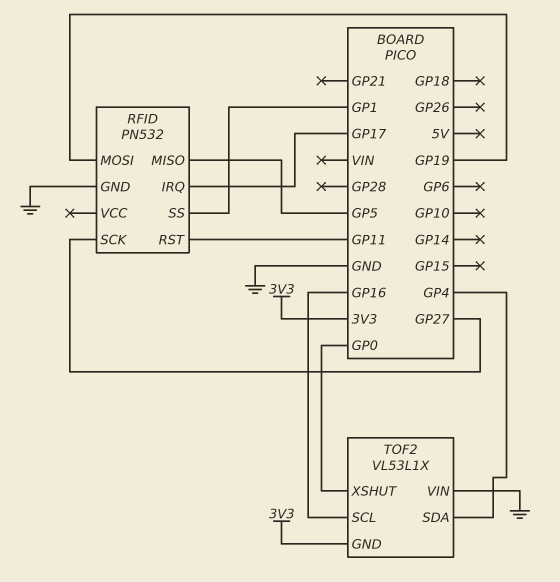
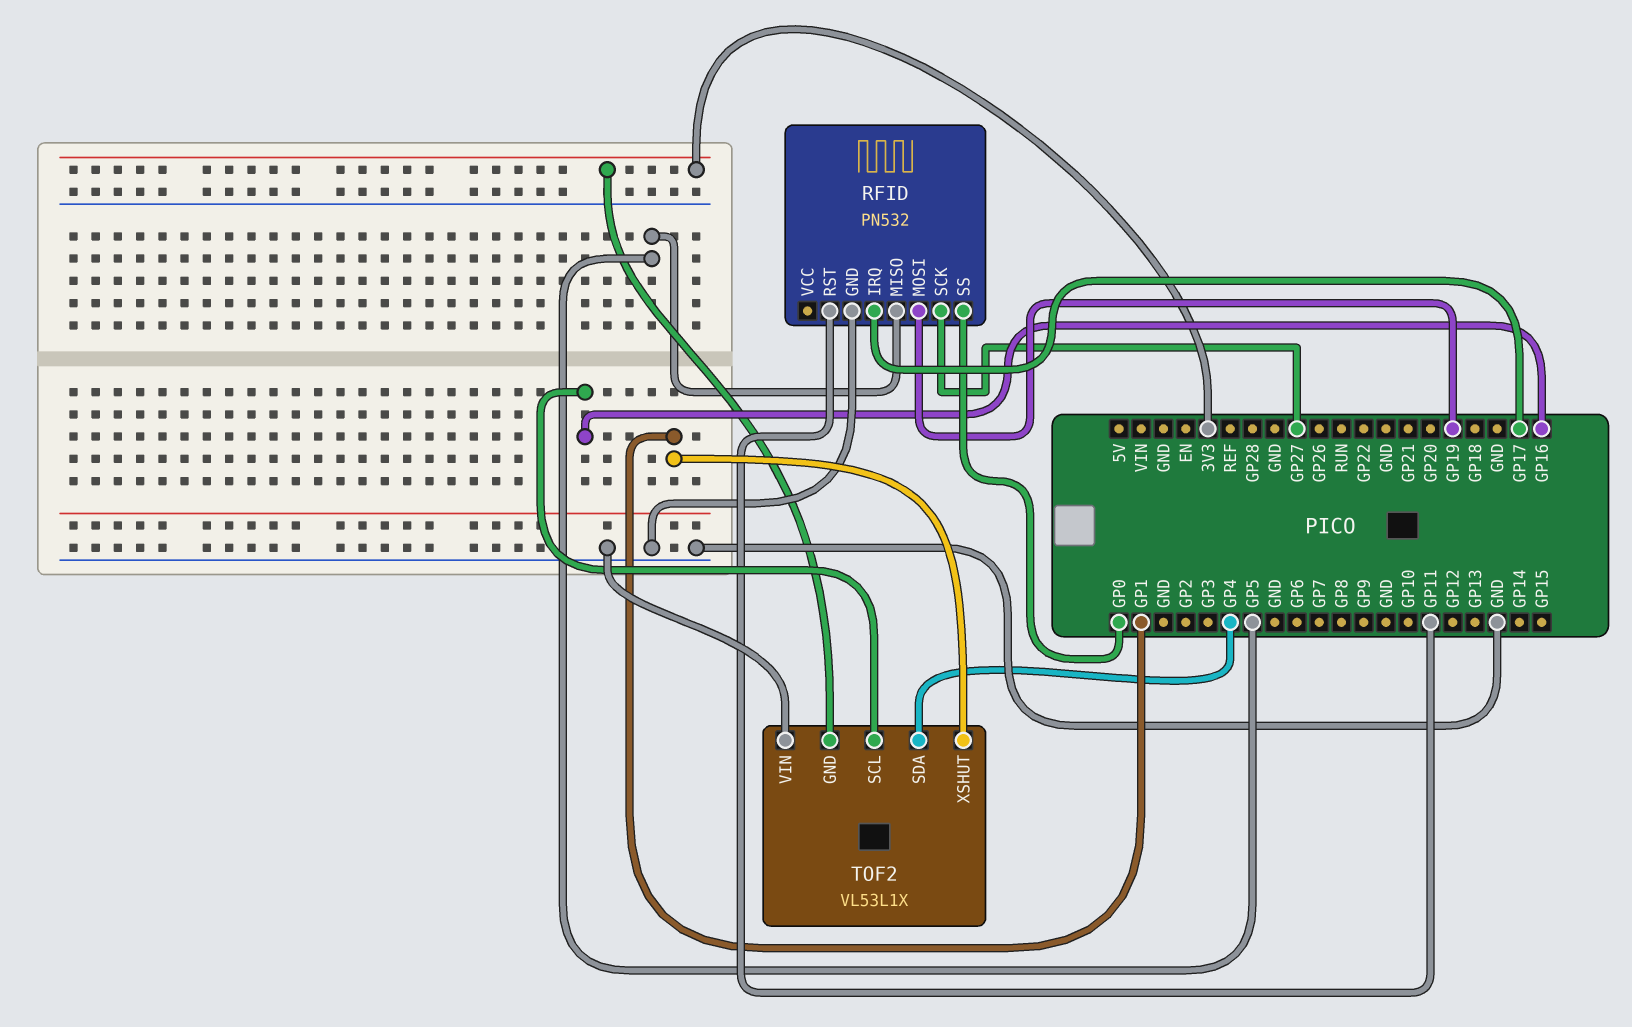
RFID pin SS: GP1 -> GP0
TOF2 pin XSHUT: GP0 -> GP1

